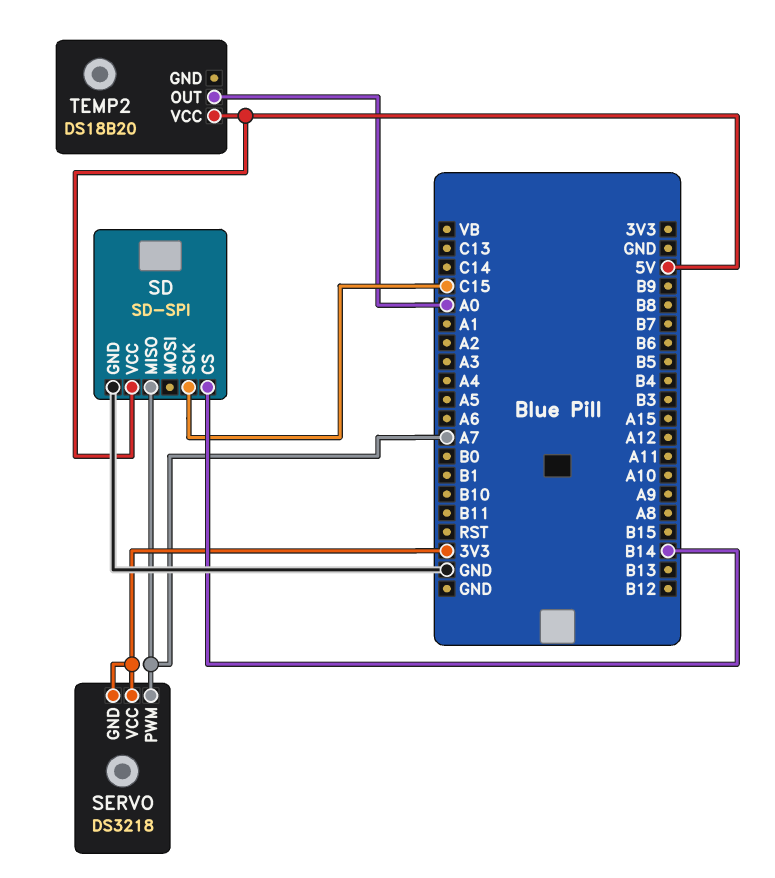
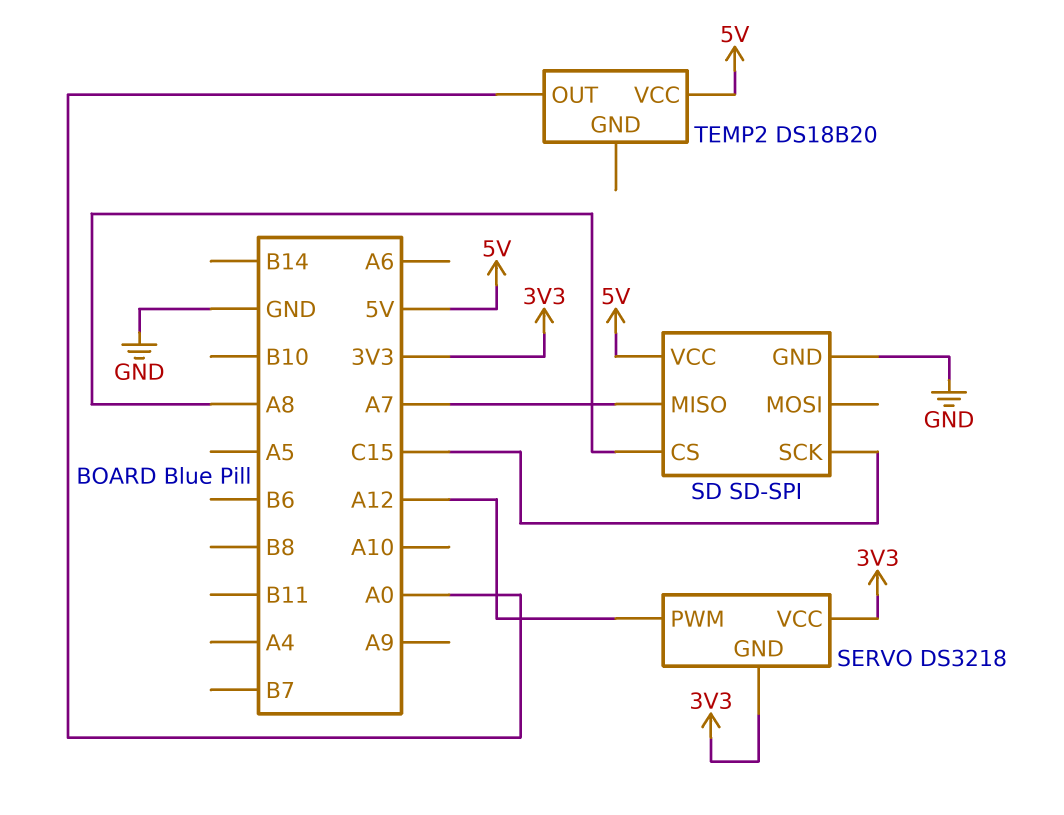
SD pin CS: B14 -> A8
SERVO pin PWM: A7 -> A12

